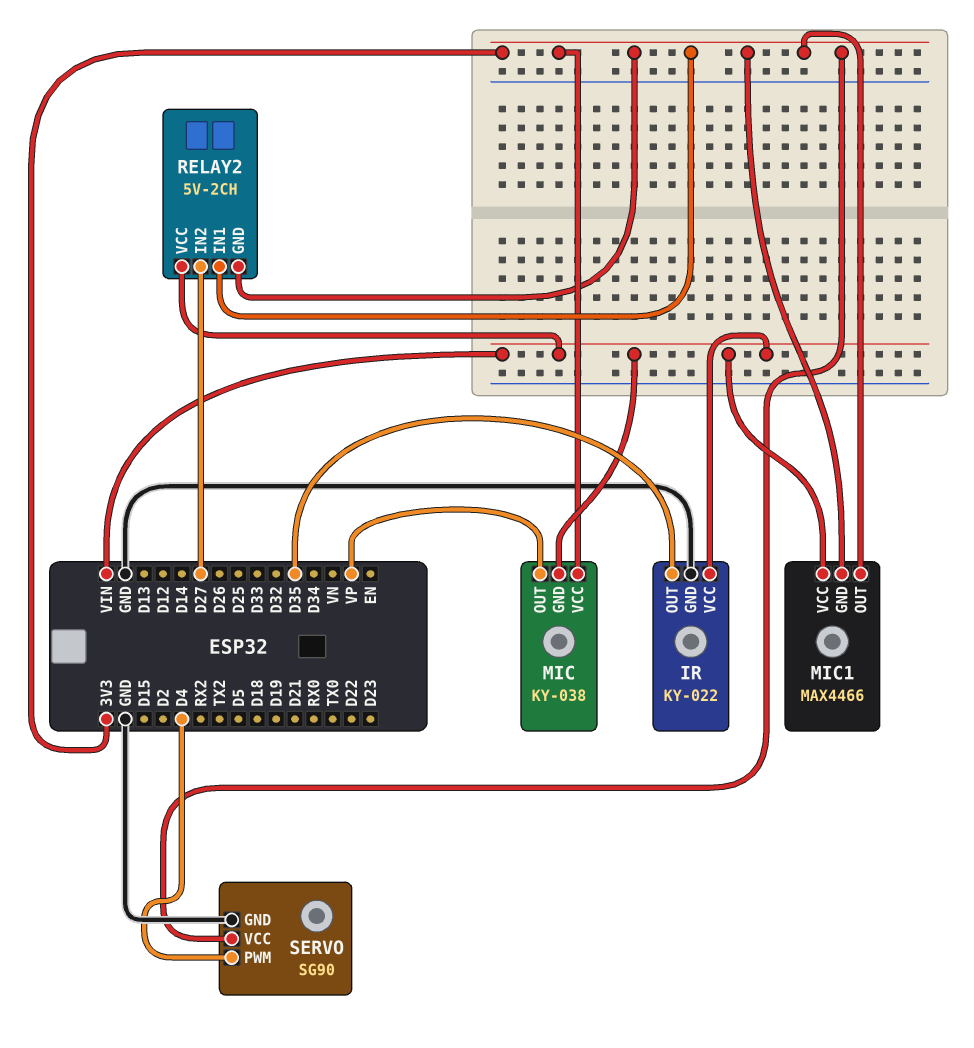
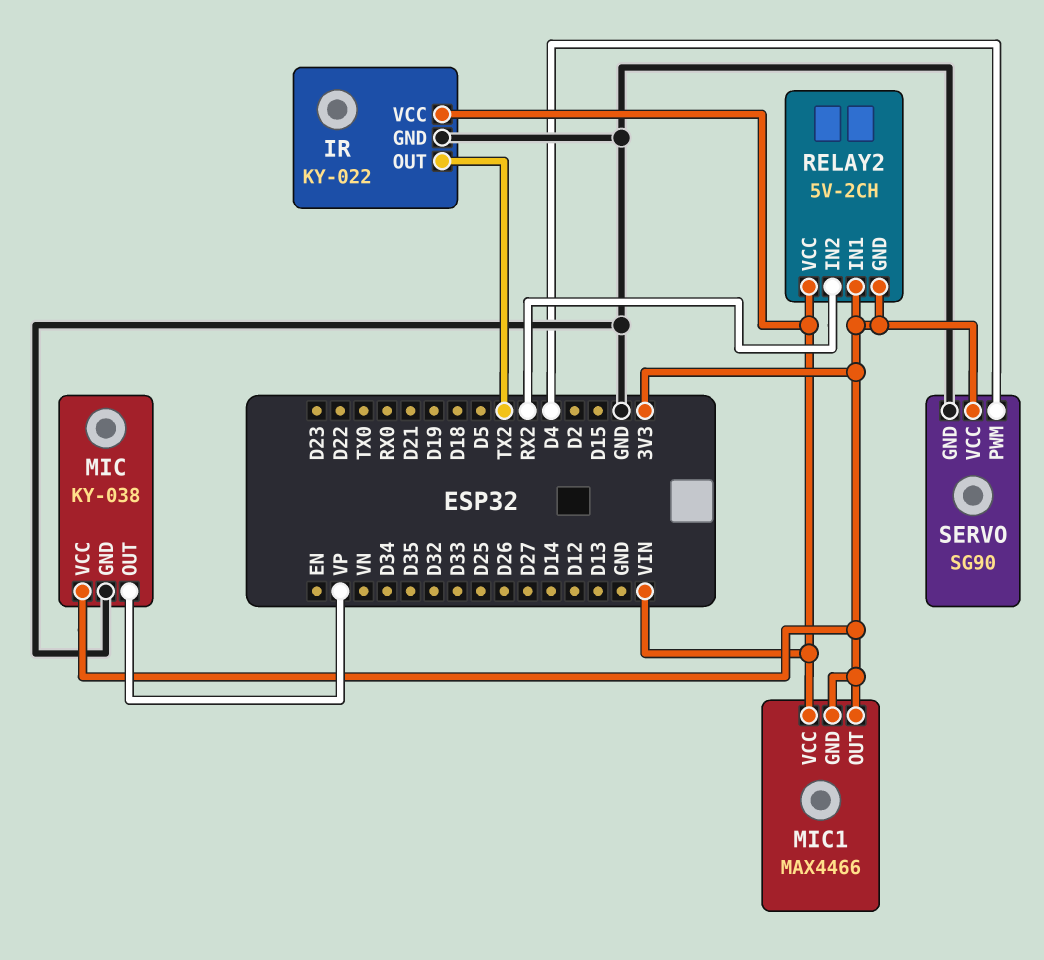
IR pin OUT: D35 -> TX2
MIC pin GND: VIN -> GND
RELAY2 pin IN2: D27 -> RX2

